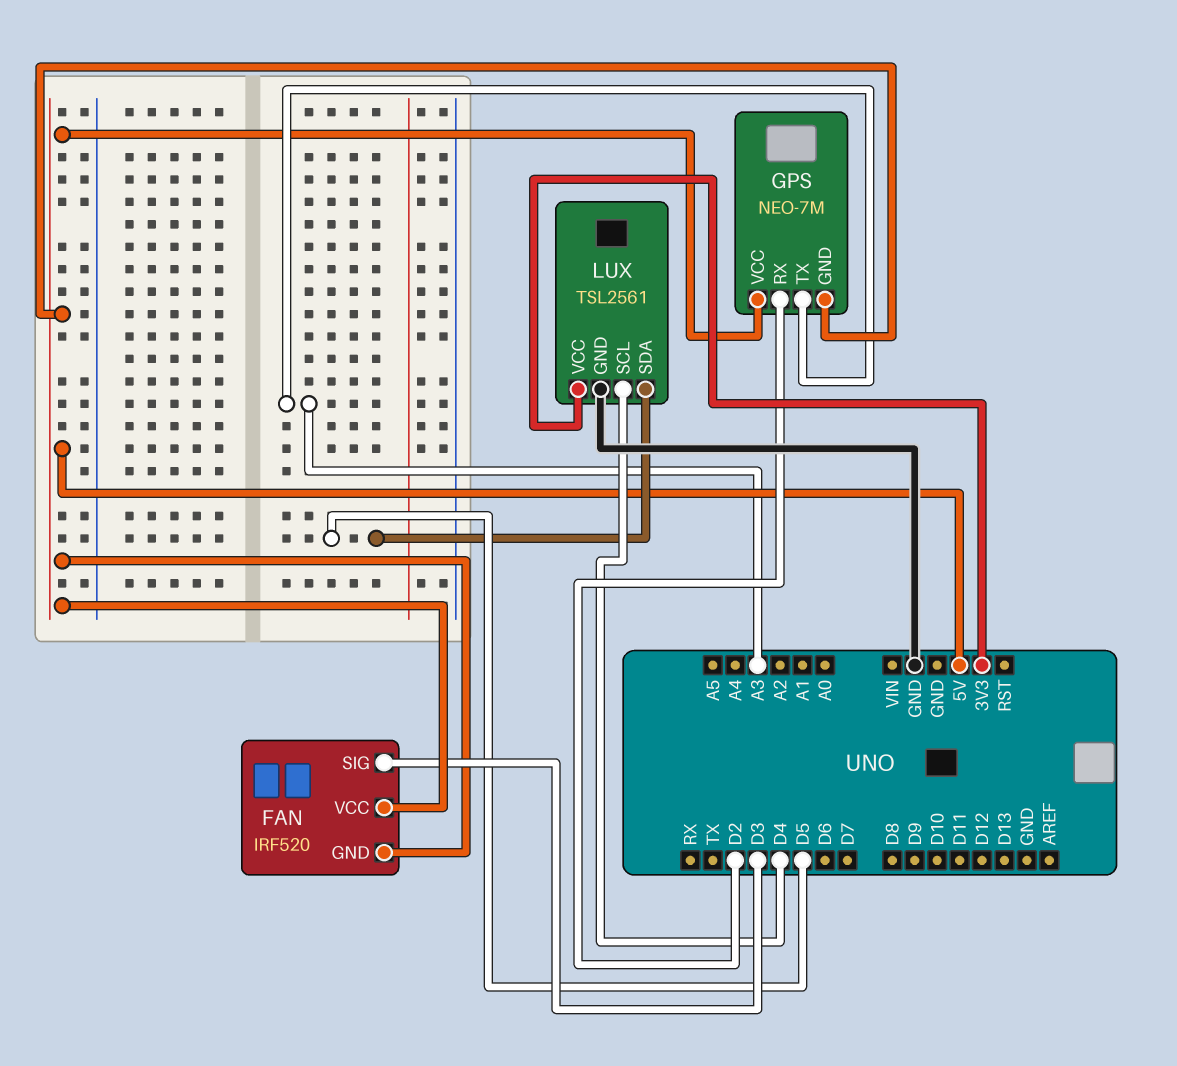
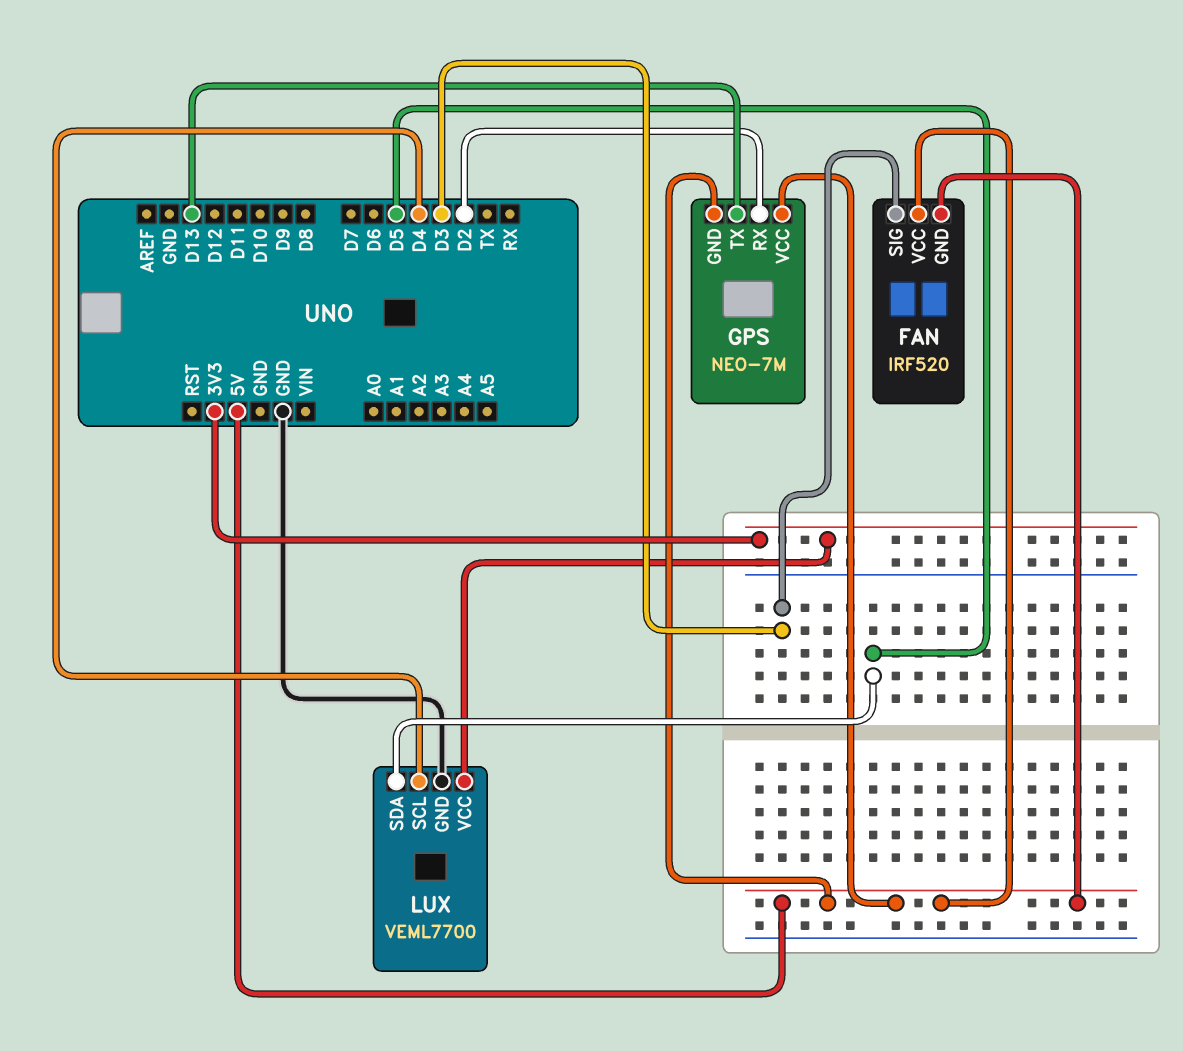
GPS pin TX: A3 -> D13
LUX: TSL2561 -> VEML7700

